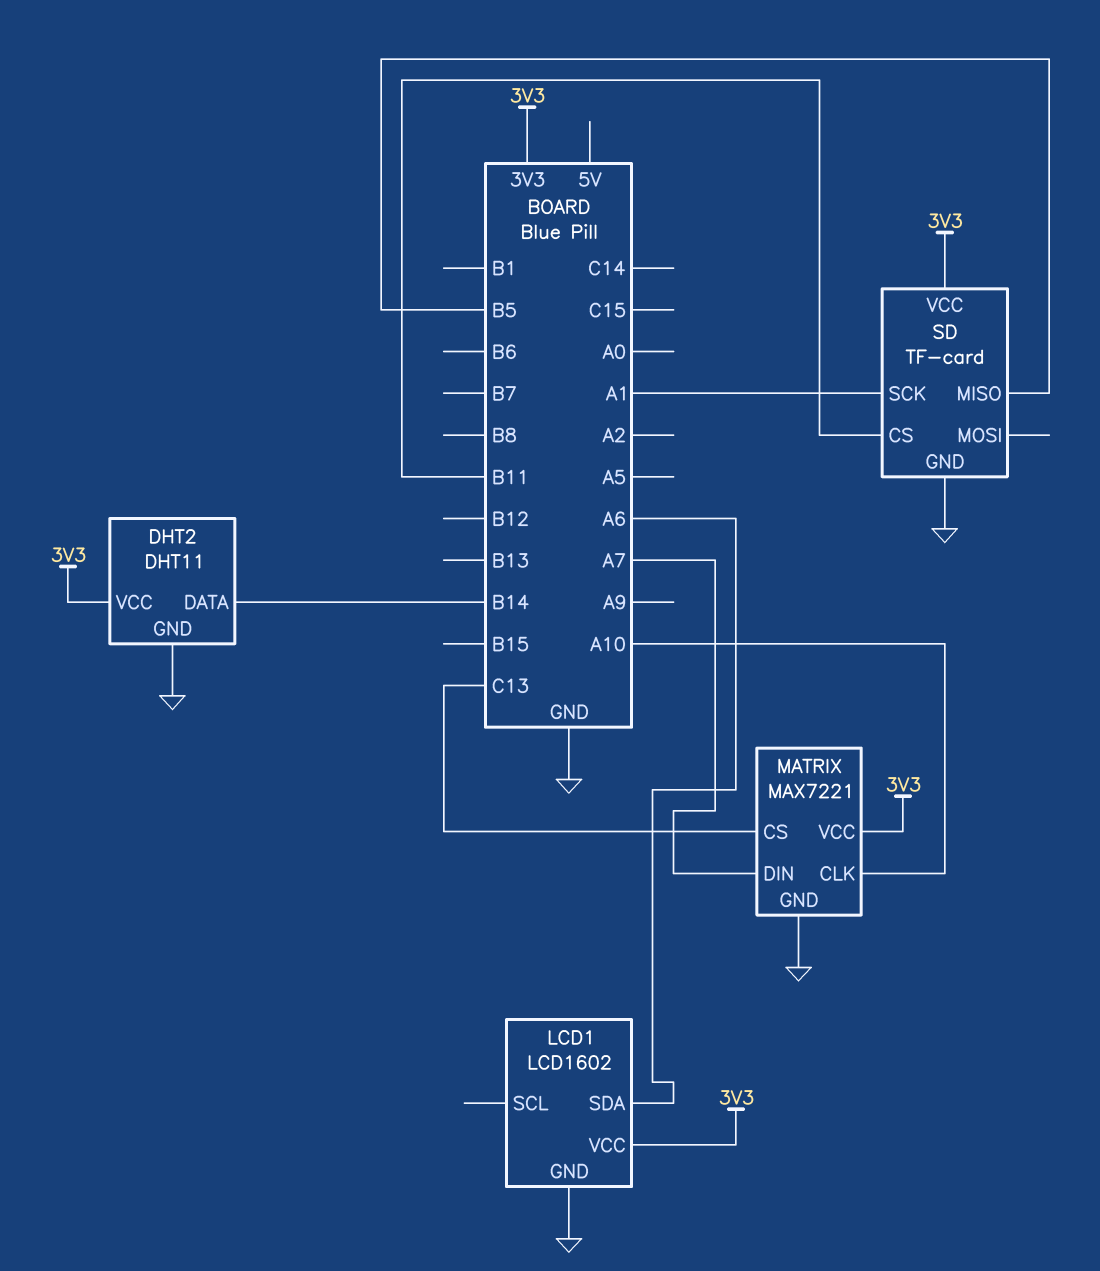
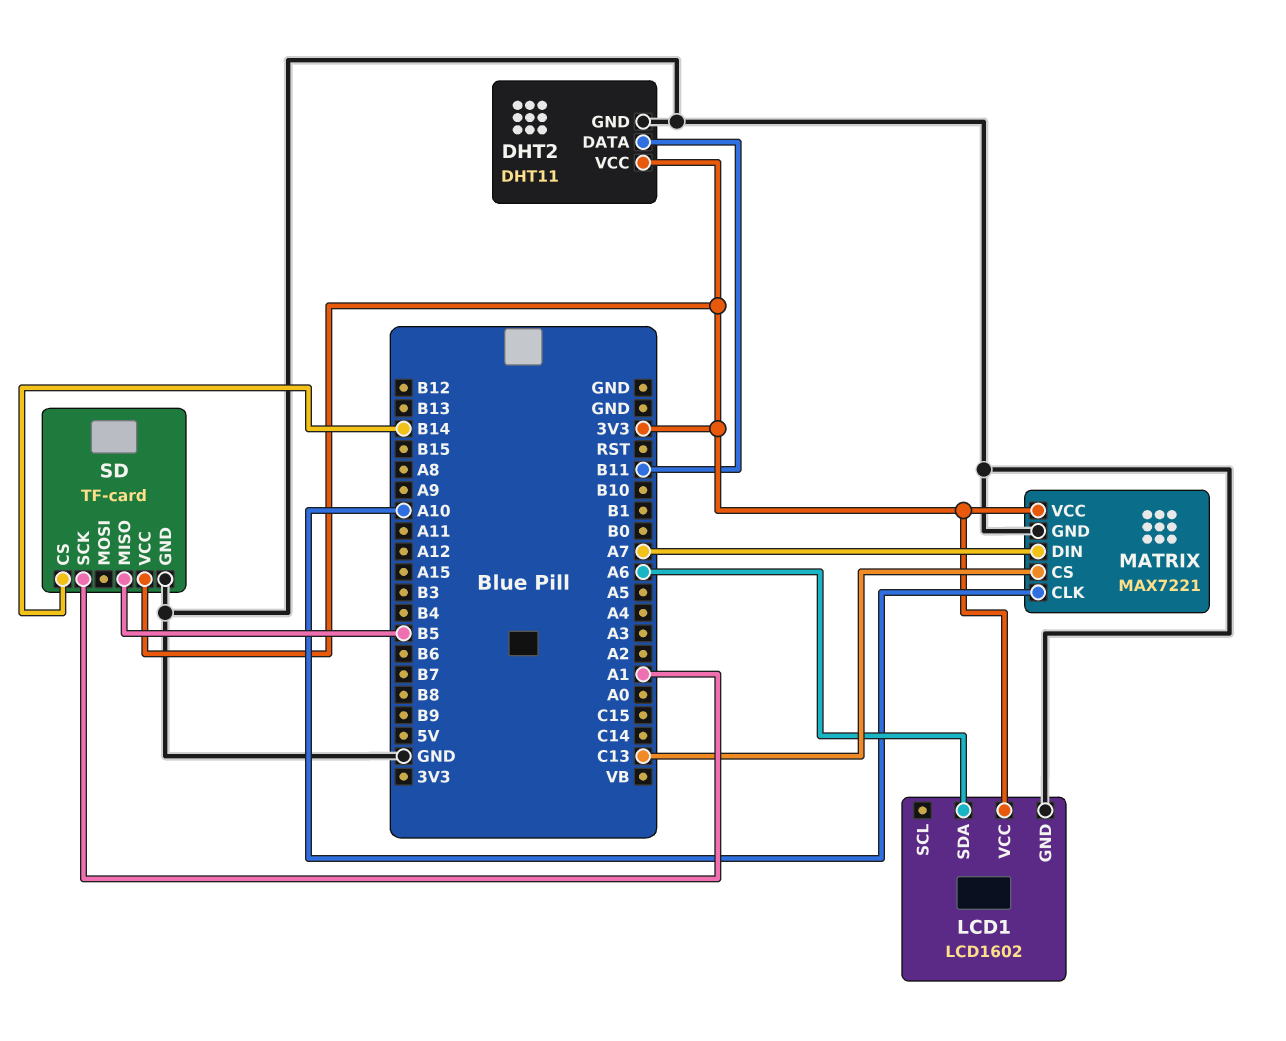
DHT2 pin DATA: B14 -> B11
SD pin CS: B11 -> B14

